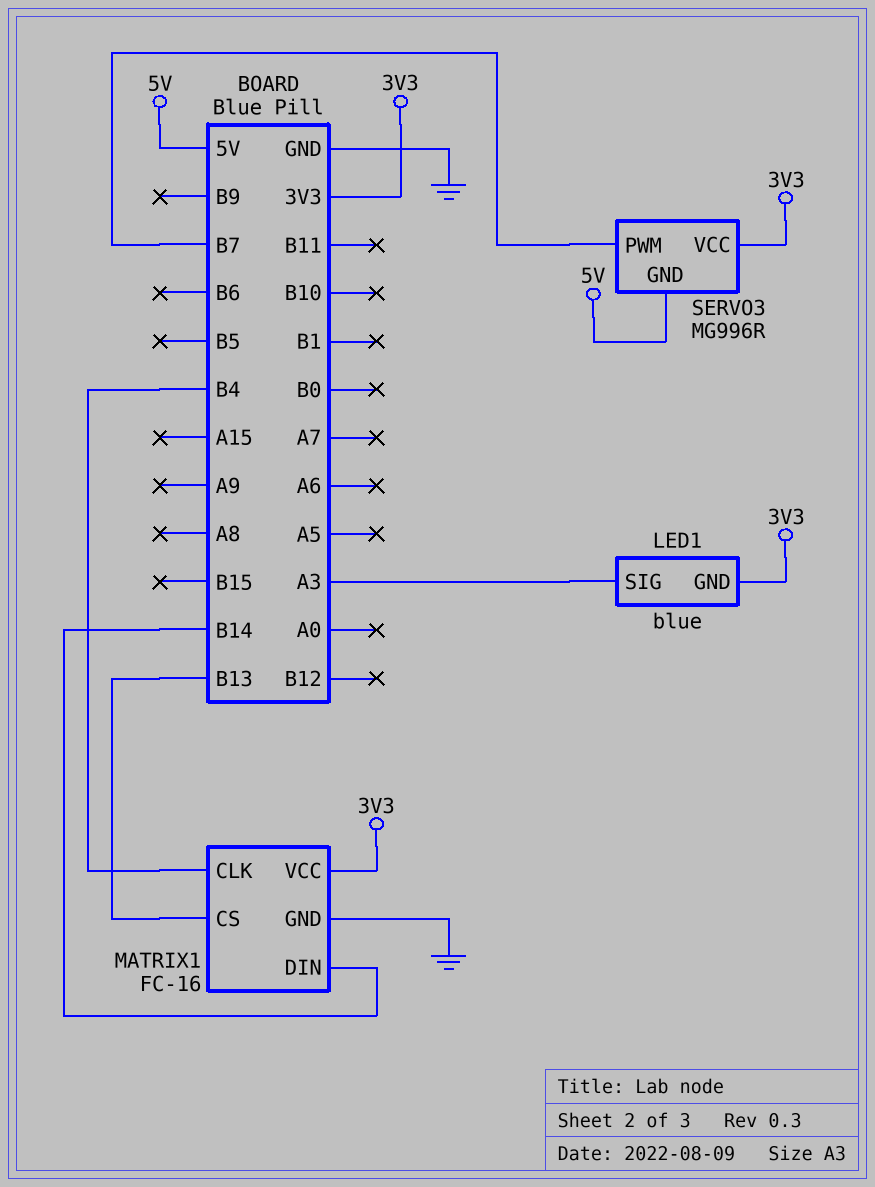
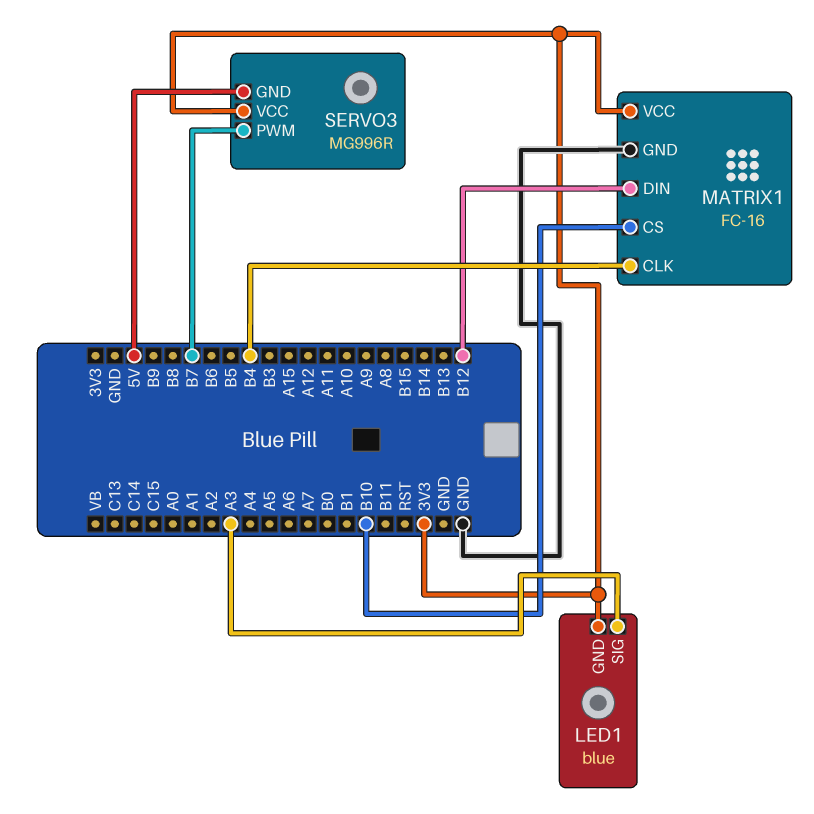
MATRIX1 pin CS: B13 -> B10
MATRIX1 pin DIN: B14 -> B12

